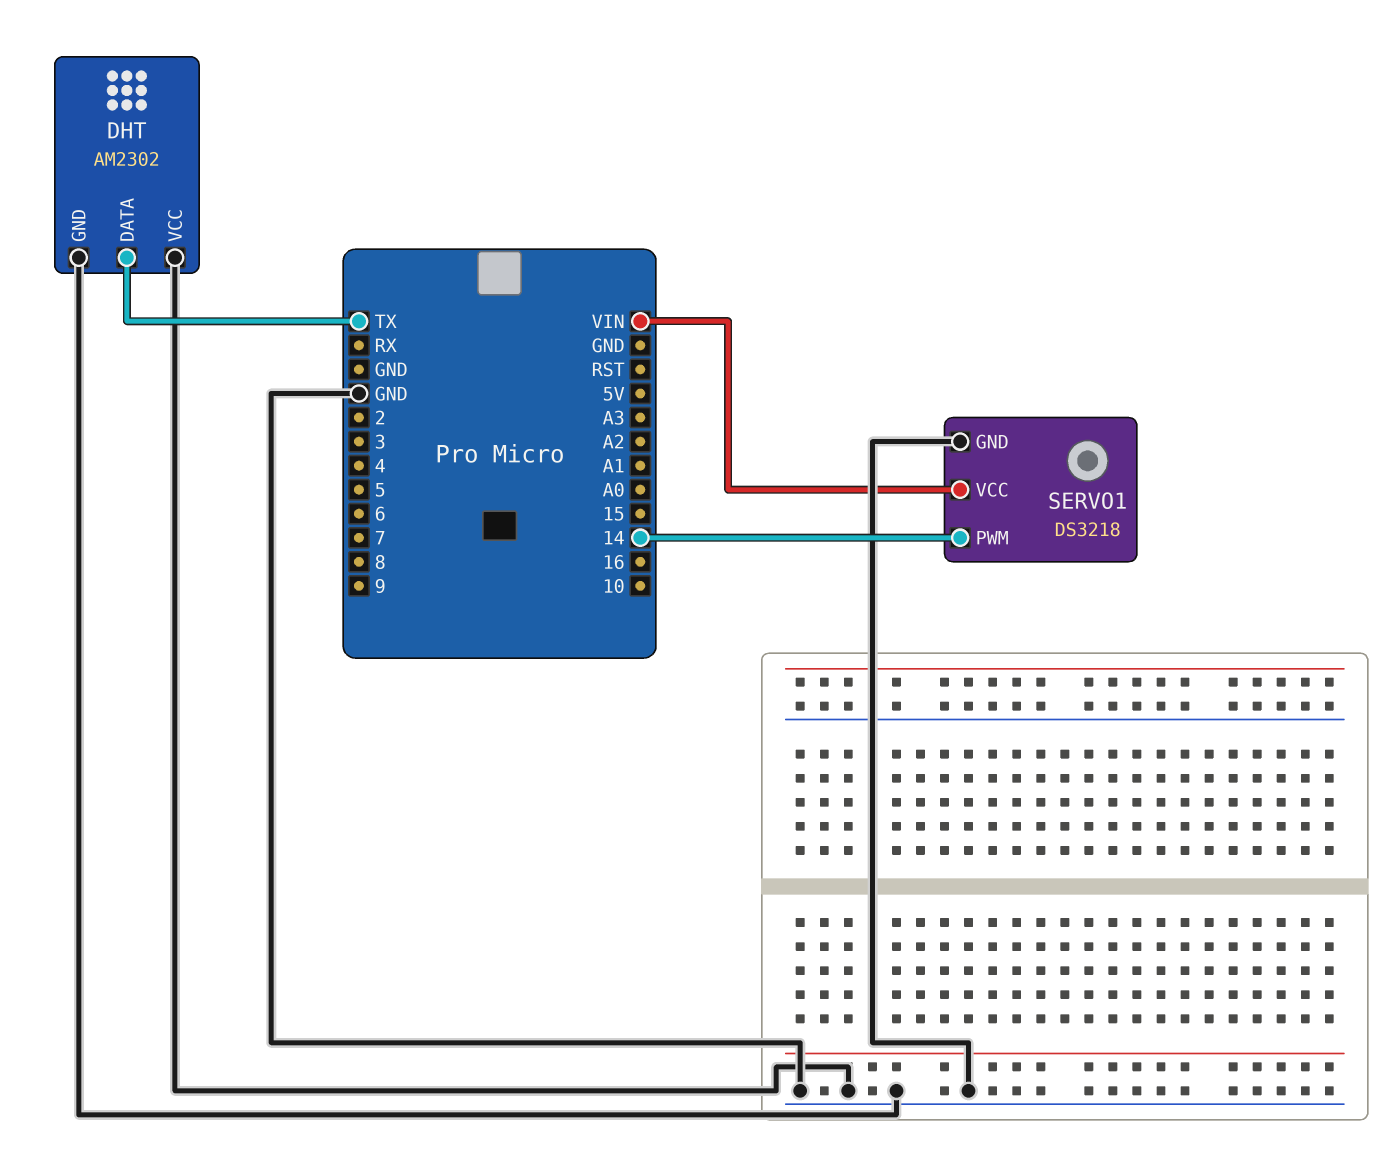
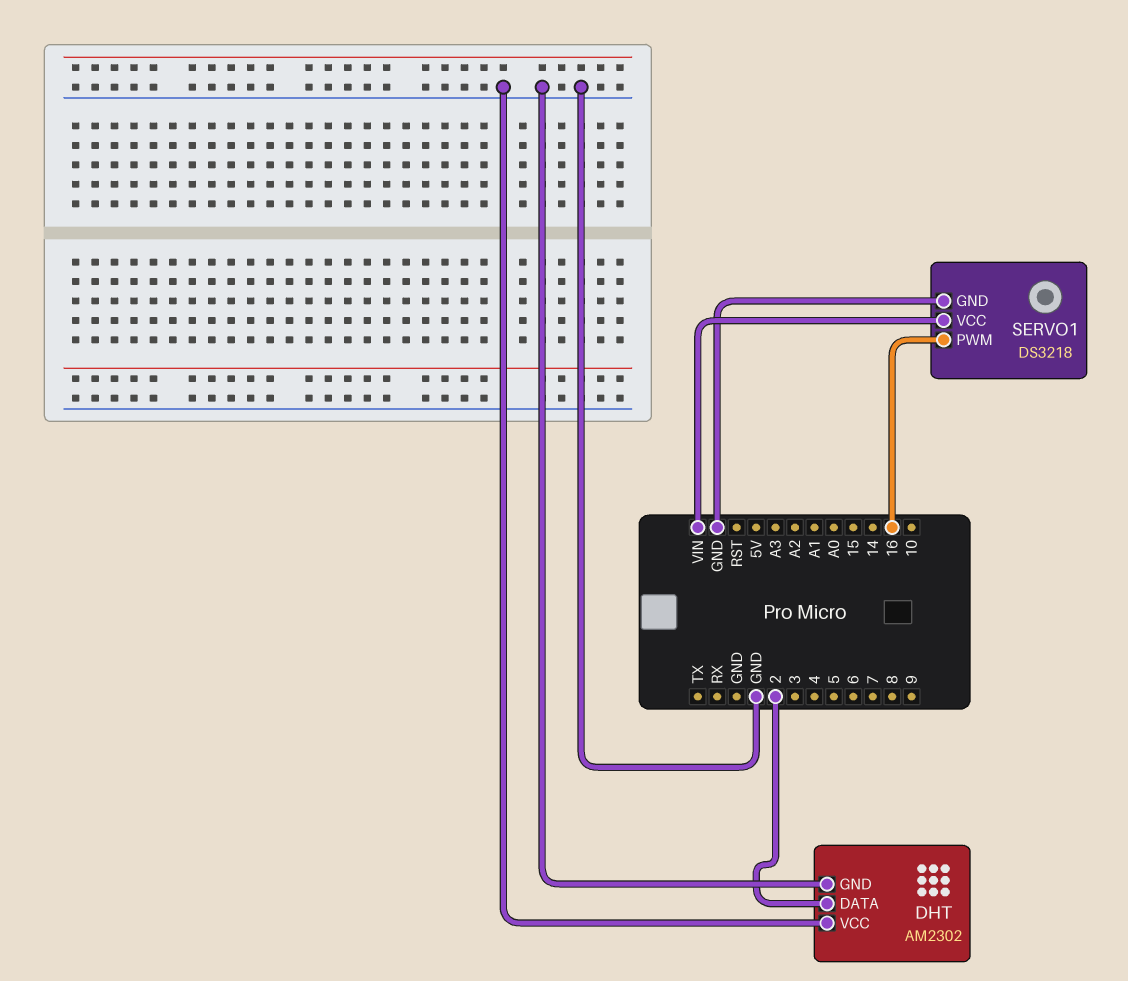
DHT pin DATA: TX -> 2
SERVO1 pin PWM: 14 -> 16

